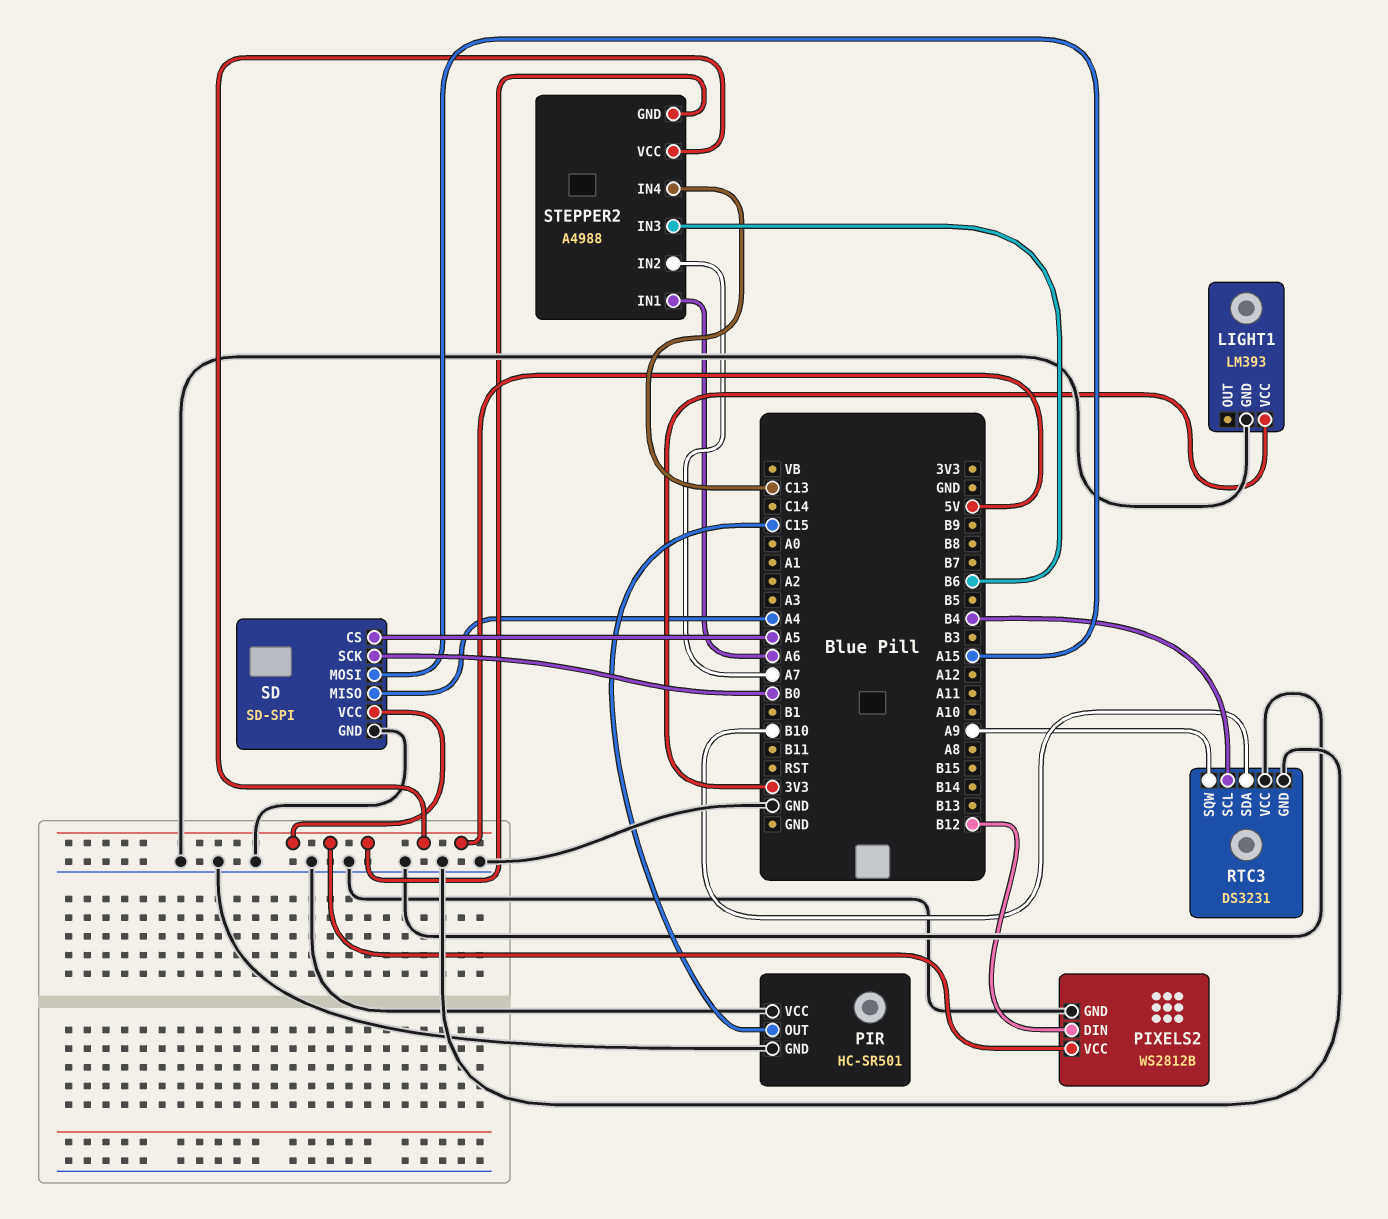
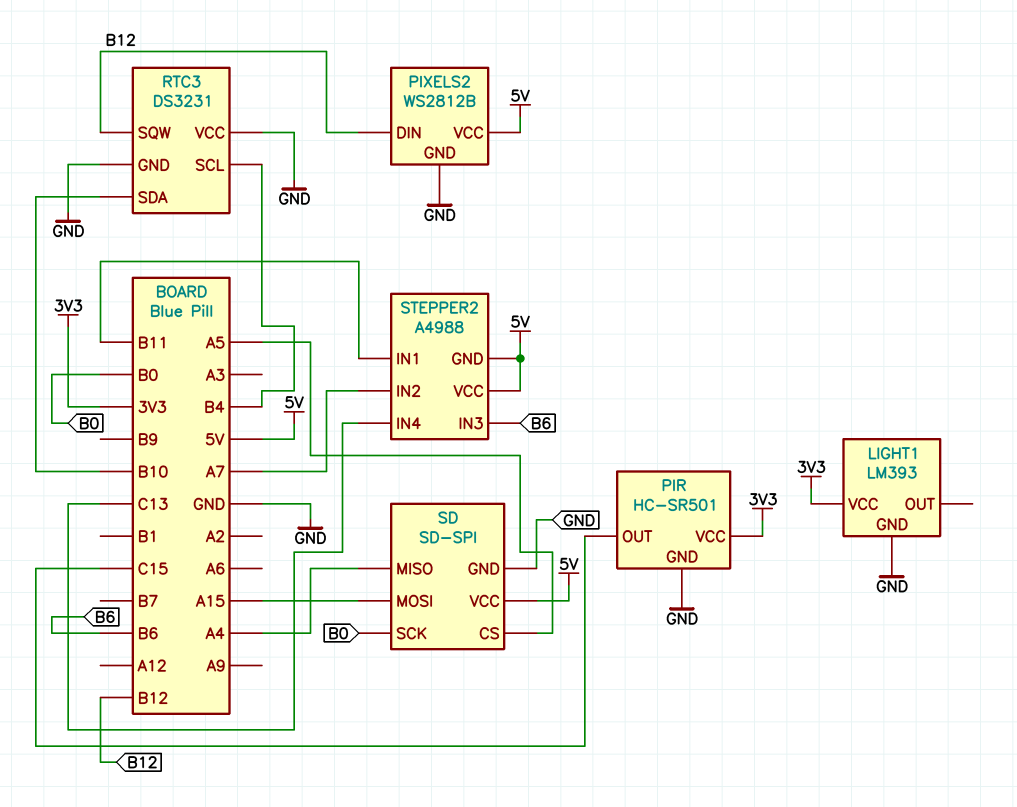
PIR pin VCC: GND -> 3V3
RTC3 pin SQW: A9 -> B12
STEPPER2 pin IN1: A6 -> B11

